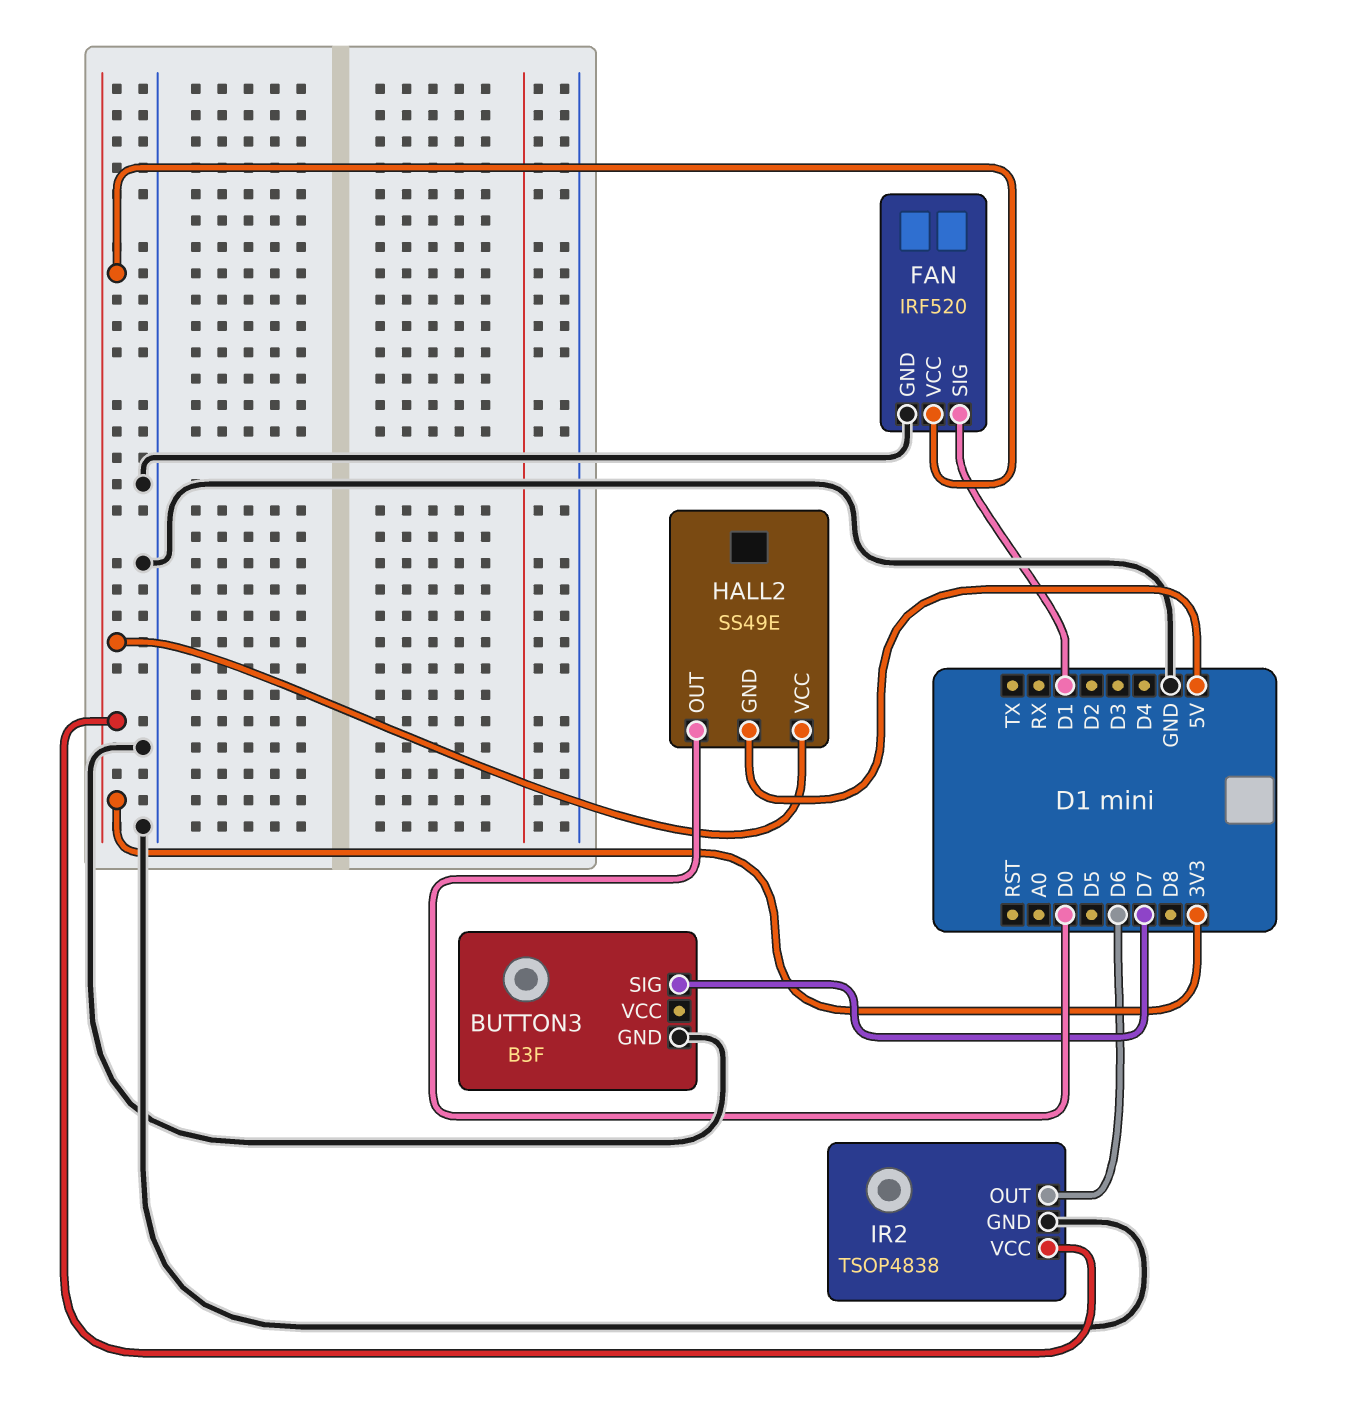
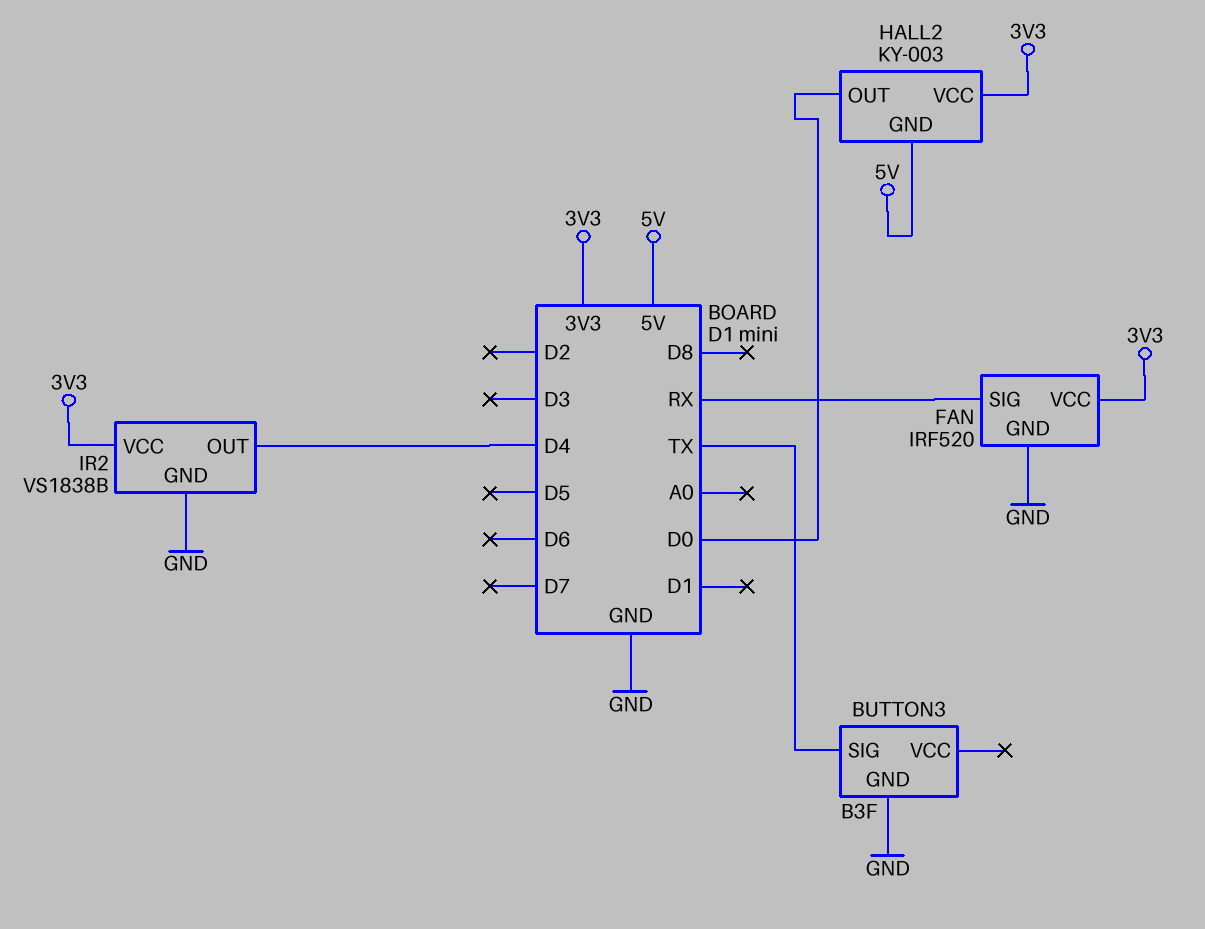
BUTTON3 pin SIG: D7 -> TX
FAN pin SIG: D1 -> RX
HALL2: SS49E -> KY-003
IR2: TSOP4838 -> VS1838B
IR2 pin OUT: D6 -> D4

